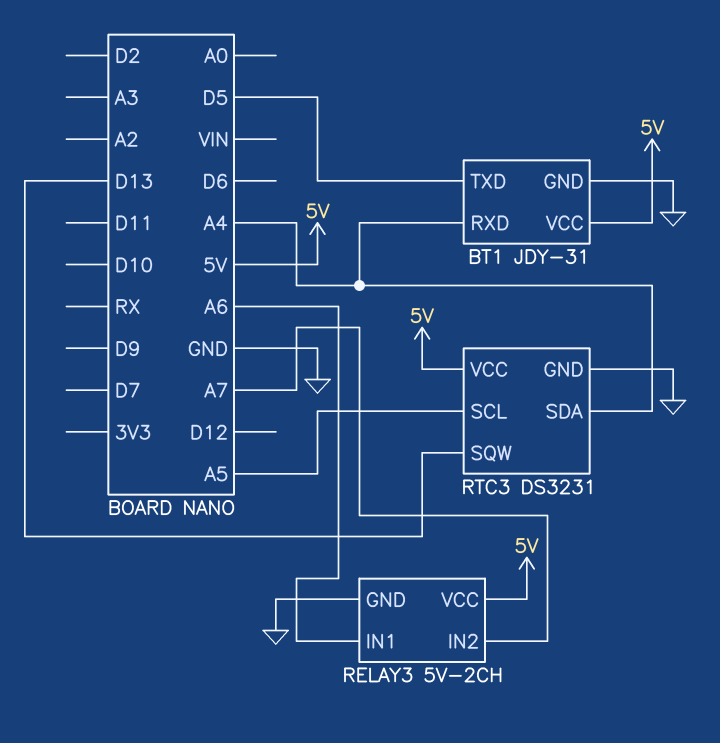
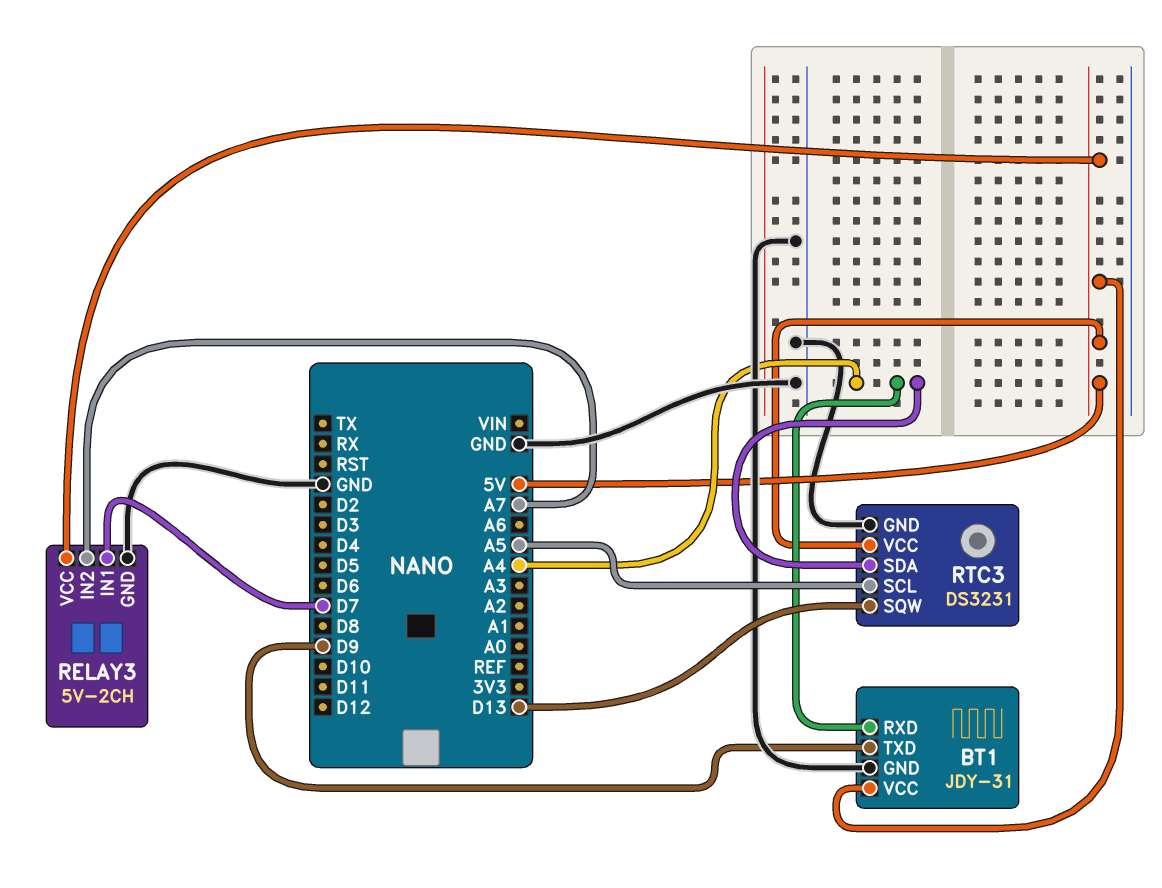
BT1 pin TXD: D5 -> D9
RELAY3 pin IN1: A6 -> D7

